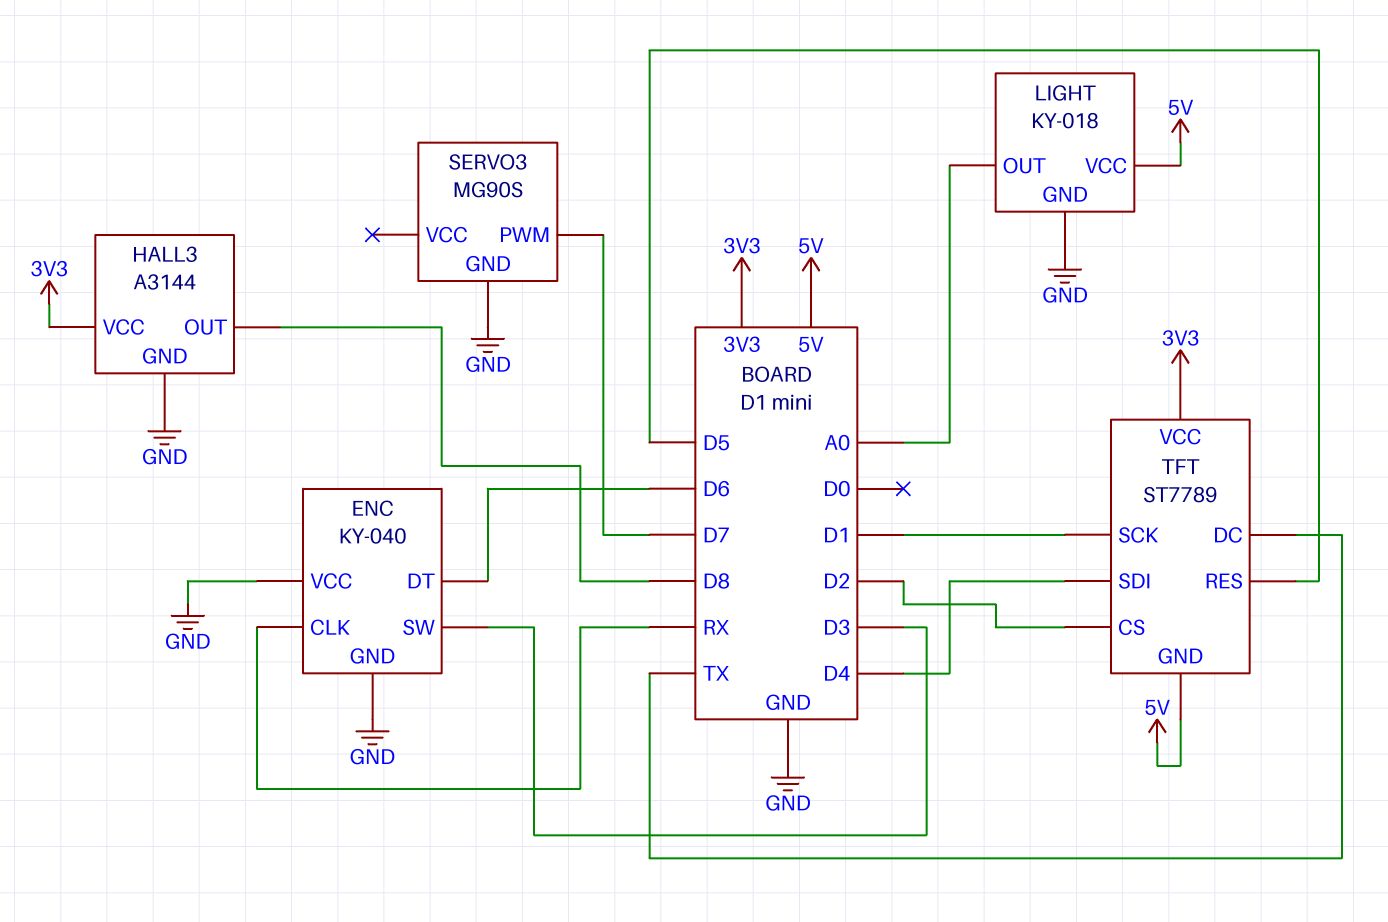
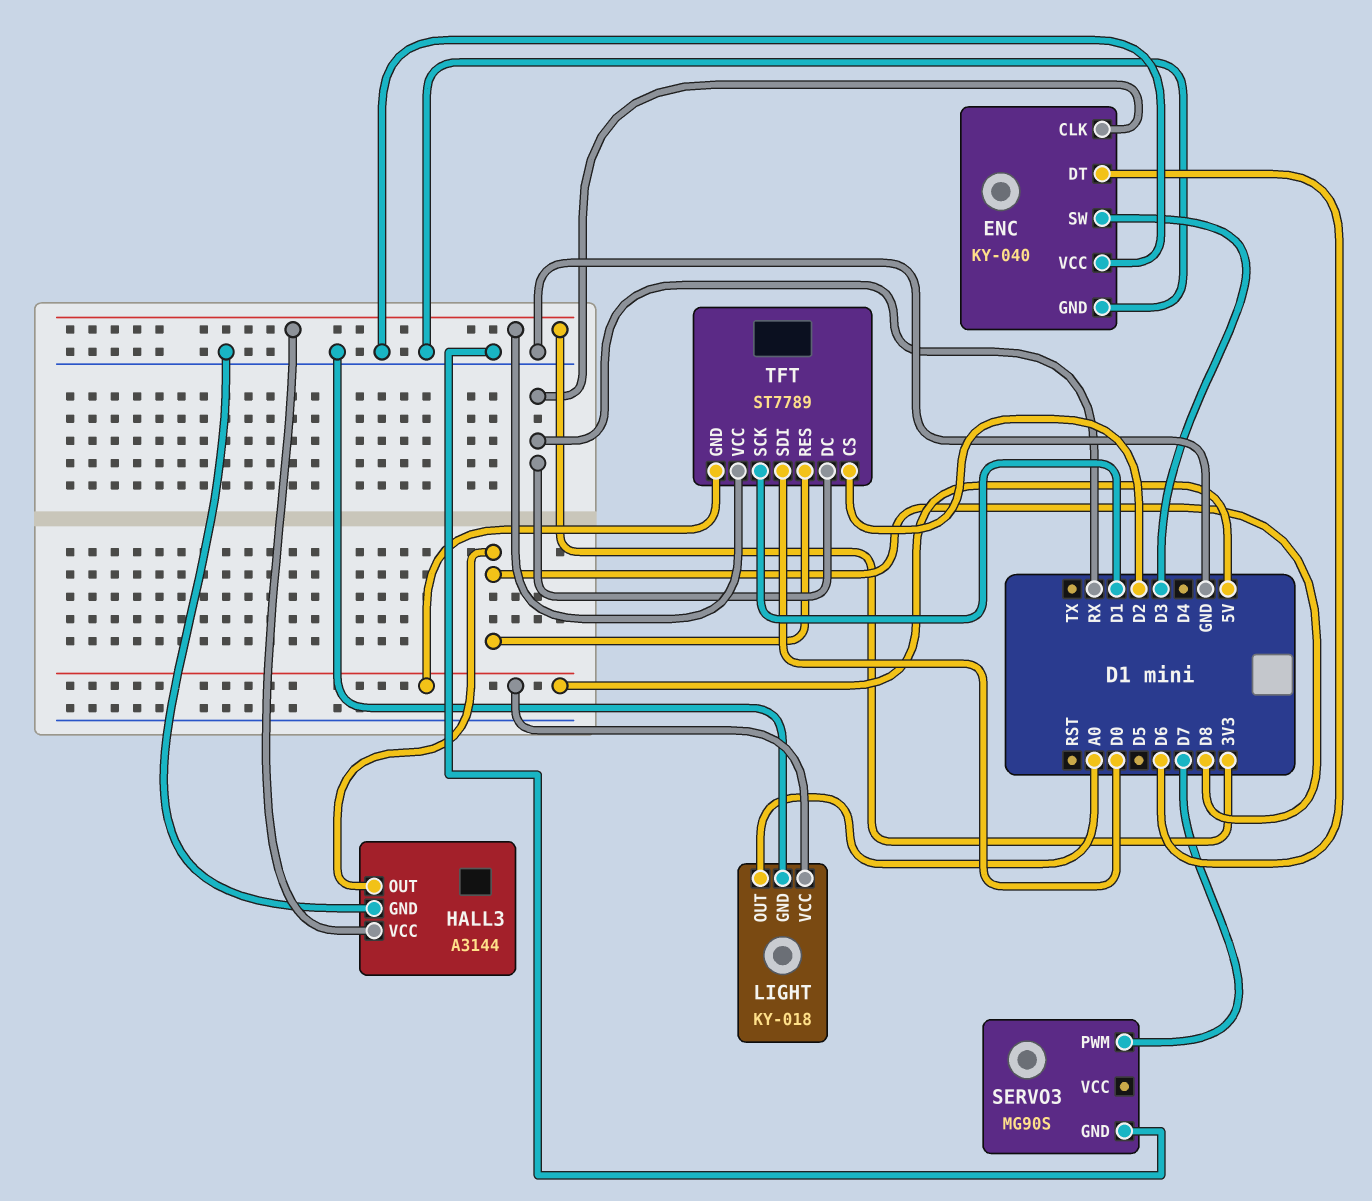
TFT pin DC: TX -> RX
TFT pin RES: D5 -> D8
TFT pin SDI: D4 -> D0

